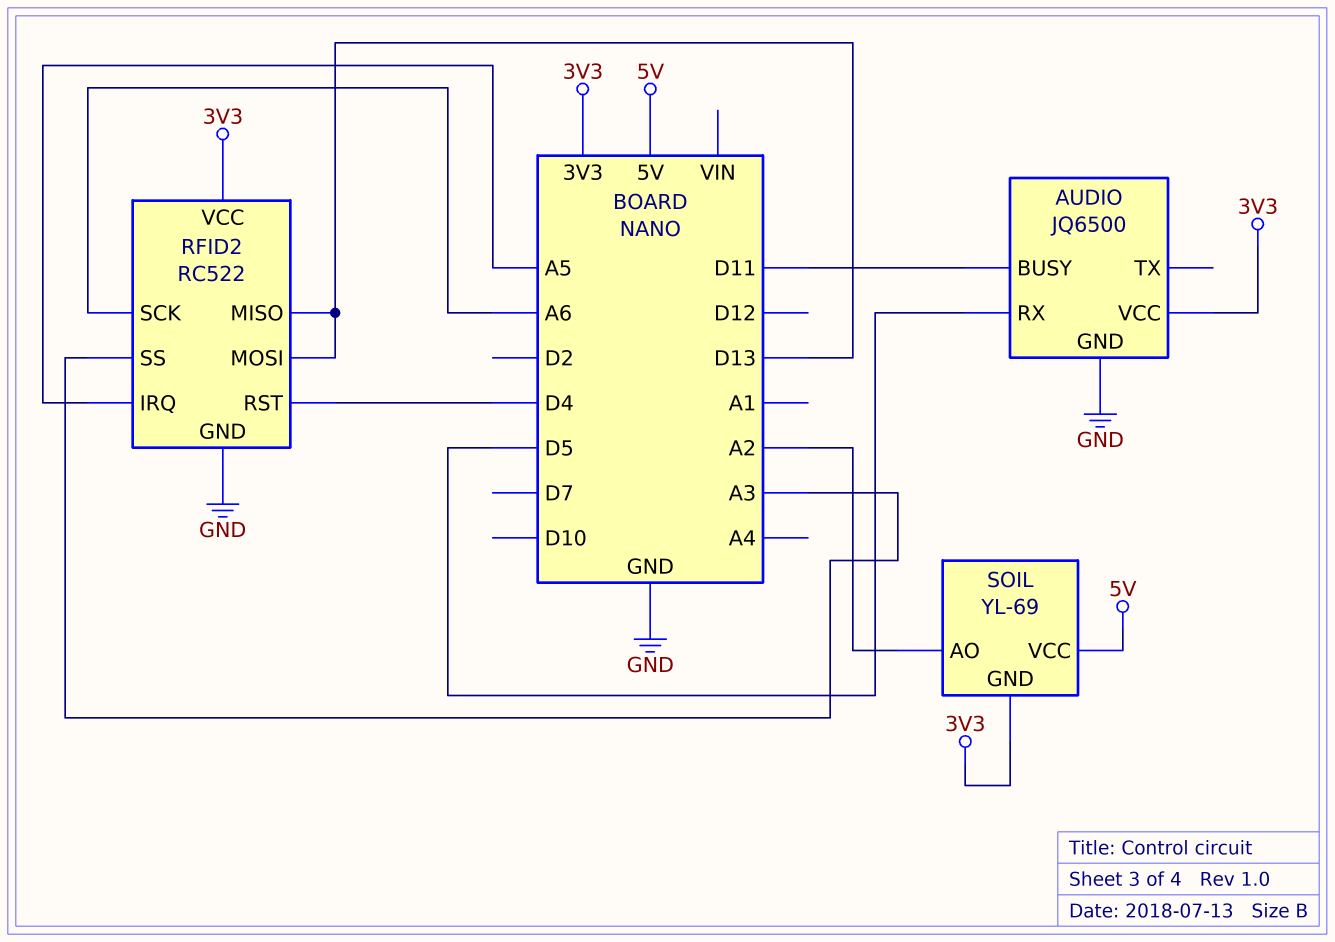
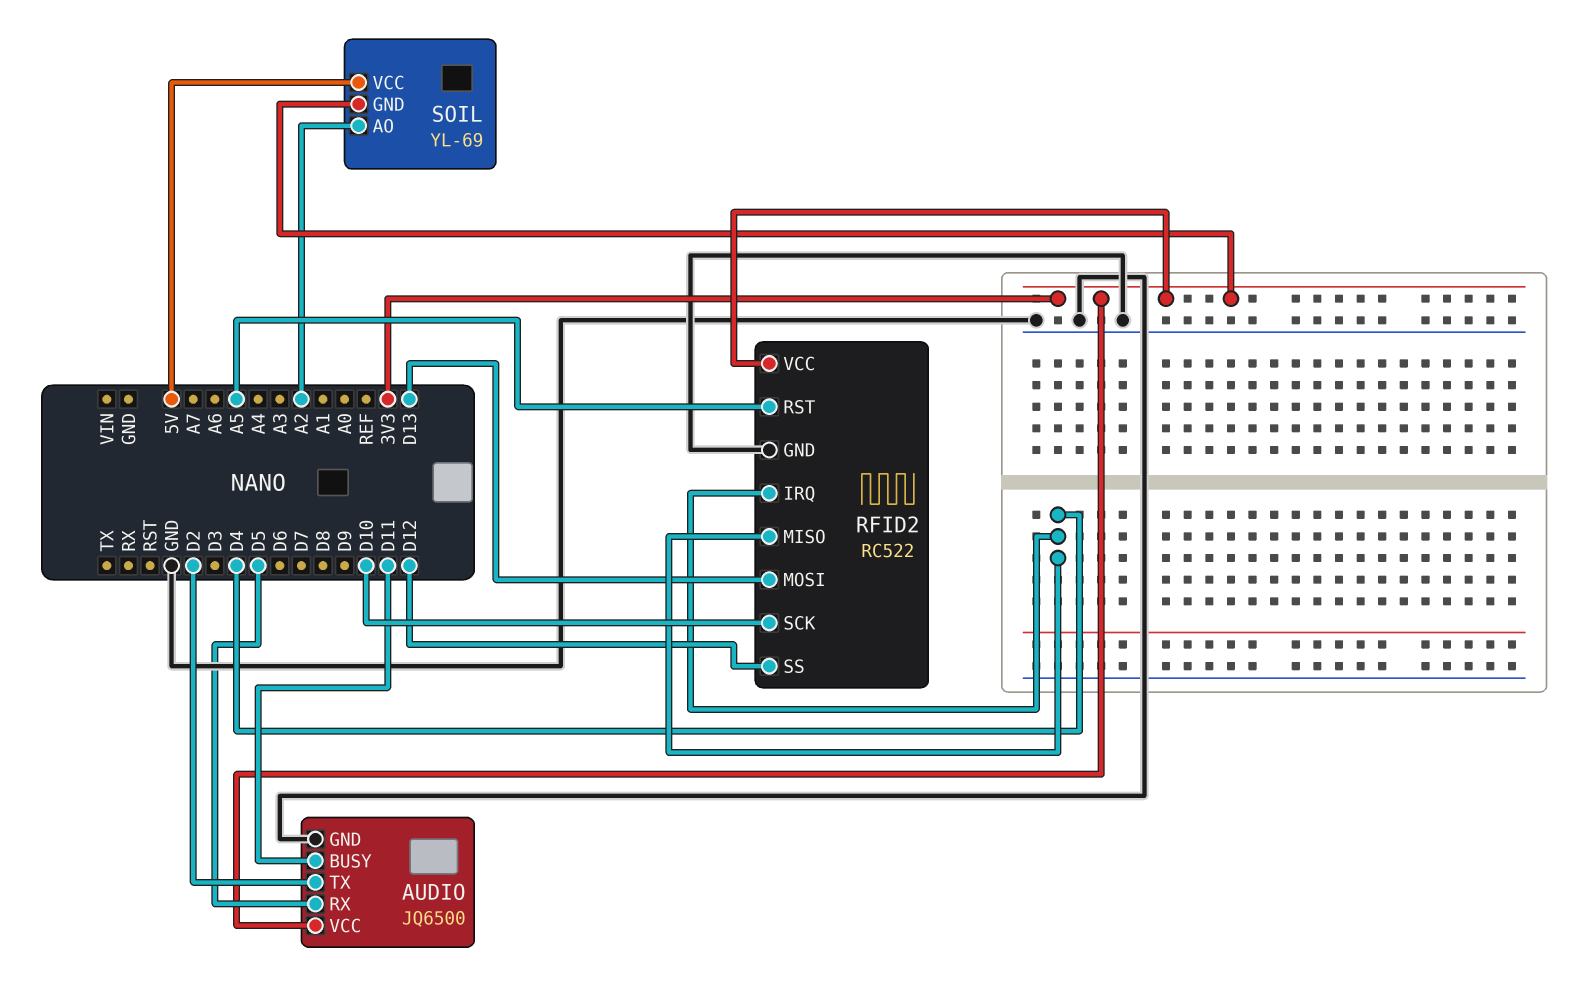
AUDIO pin TX: none -> D2
RFID2 pin IRQ: A5 -> D4
RFID2 pin MISO: D13 -> D4
RFID2 pin RST: D4 -> A5
RFID2 pin SCK: A6 -> D10
RFID2 pin SS: A3 -> D12

